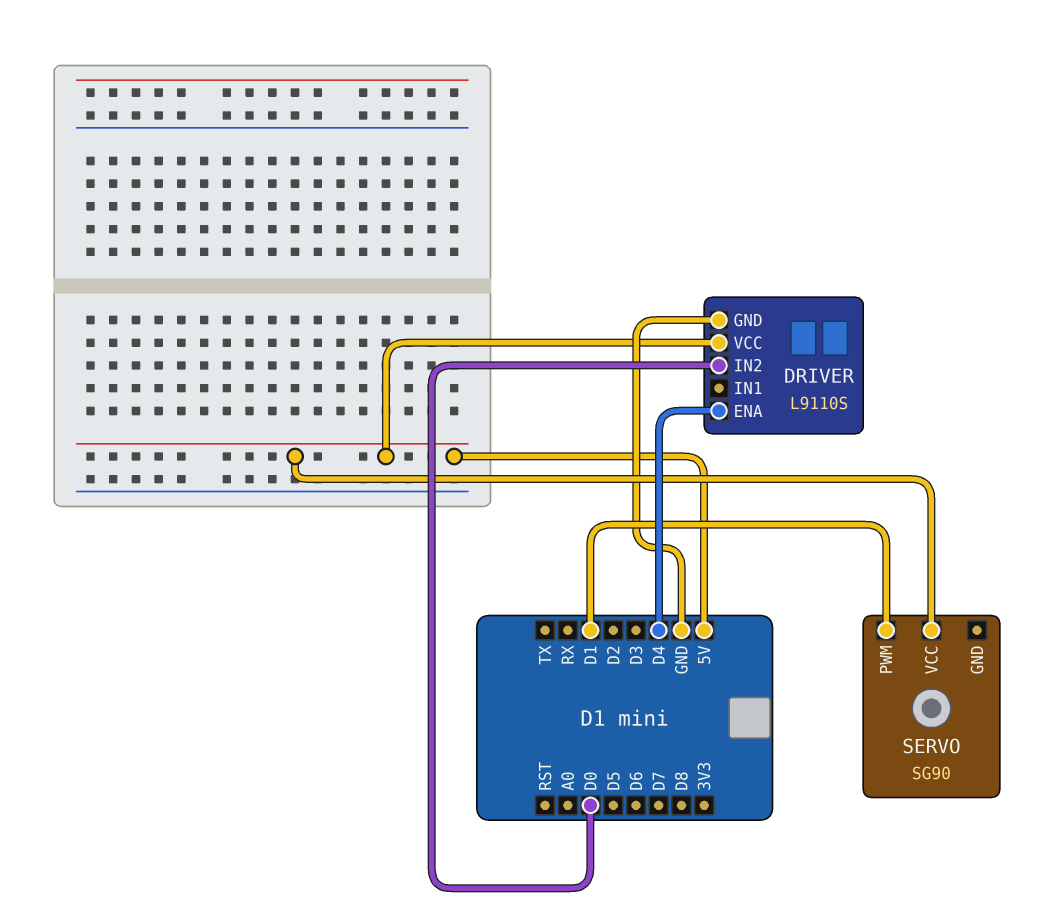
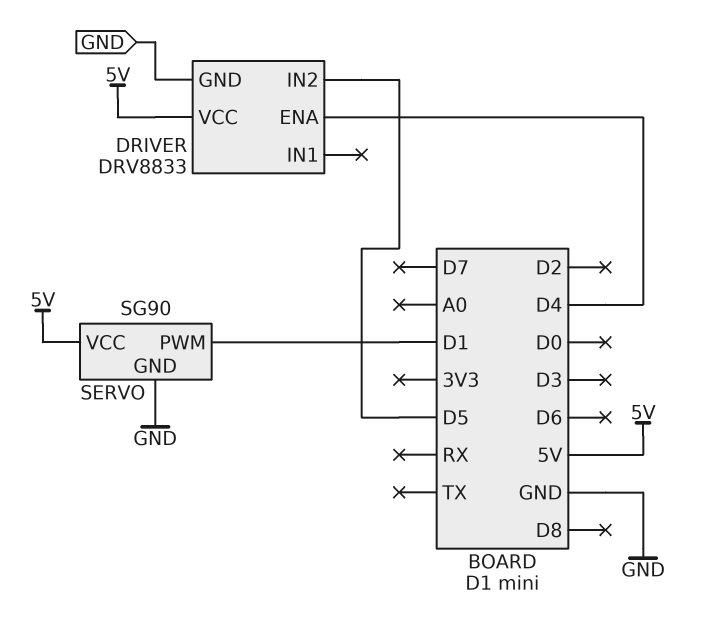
DRIVER: L9110S -> DRV8833
DRIVER pin IN2: D0 -> D5
SERVO pin GND: none -> GND

